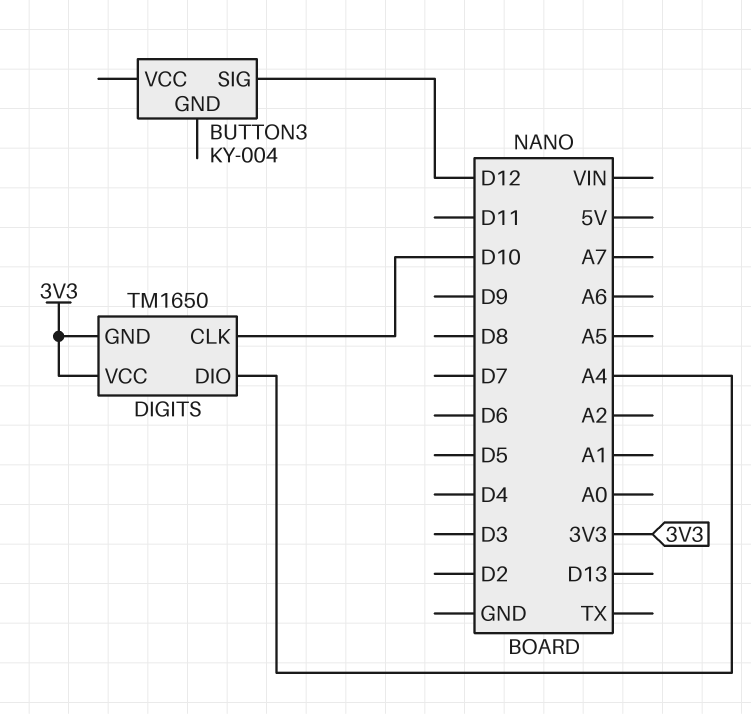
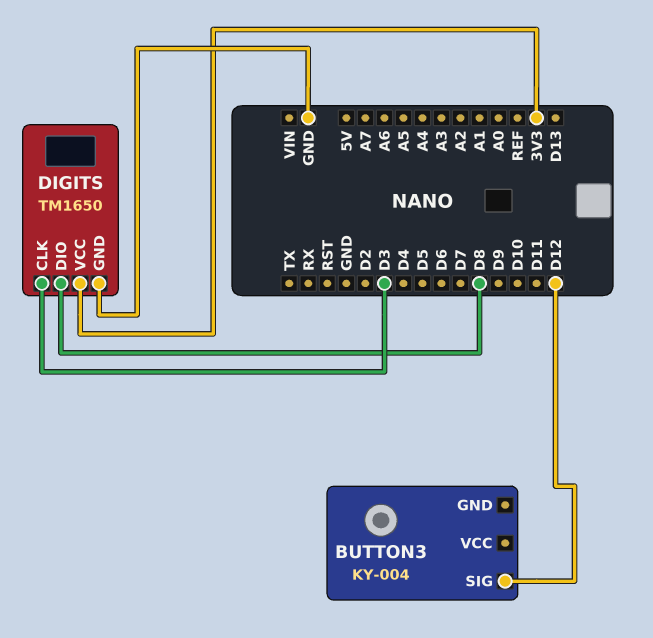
DIGITS pin CLK: D10 -> D3
DIGITS pin DIO: A4 -> D8
DIGITS pin GND: 3V3 -> GND

